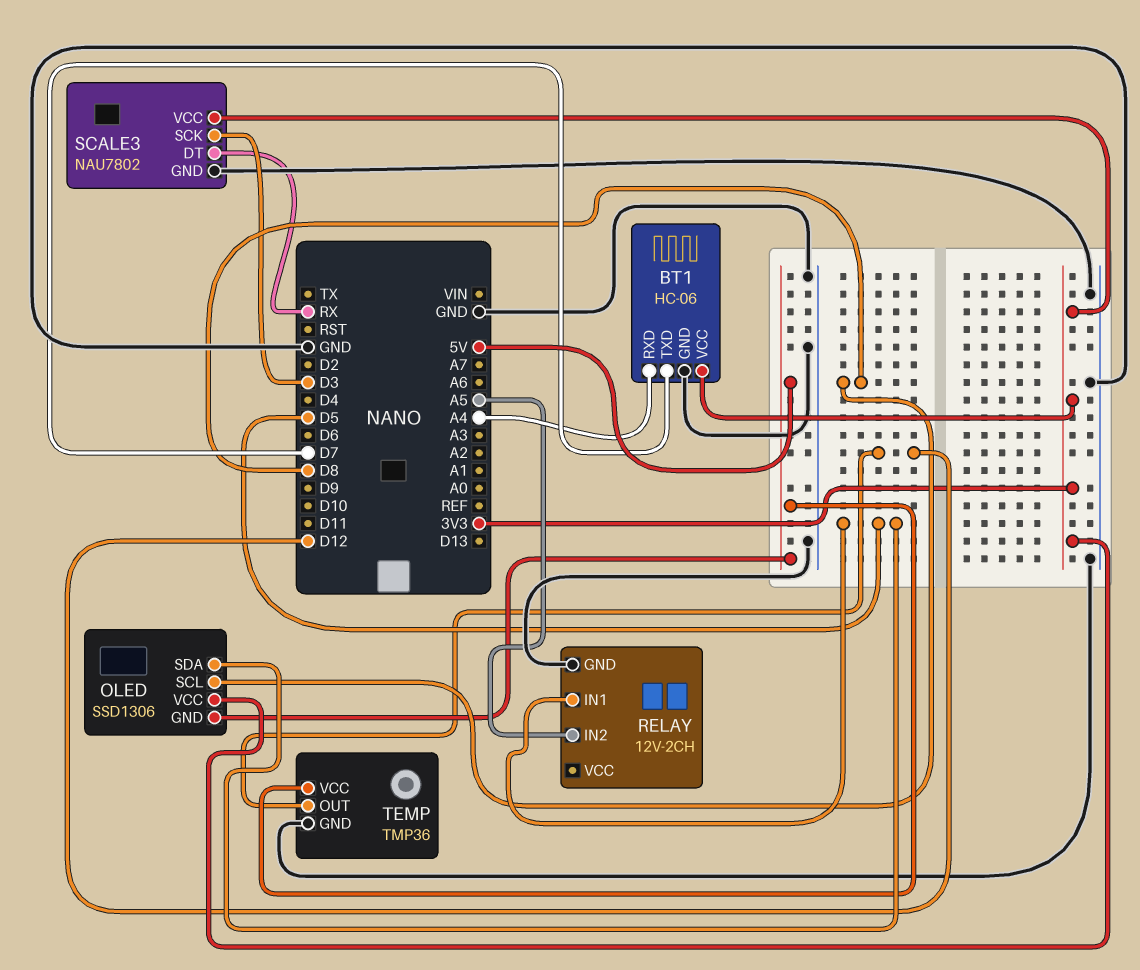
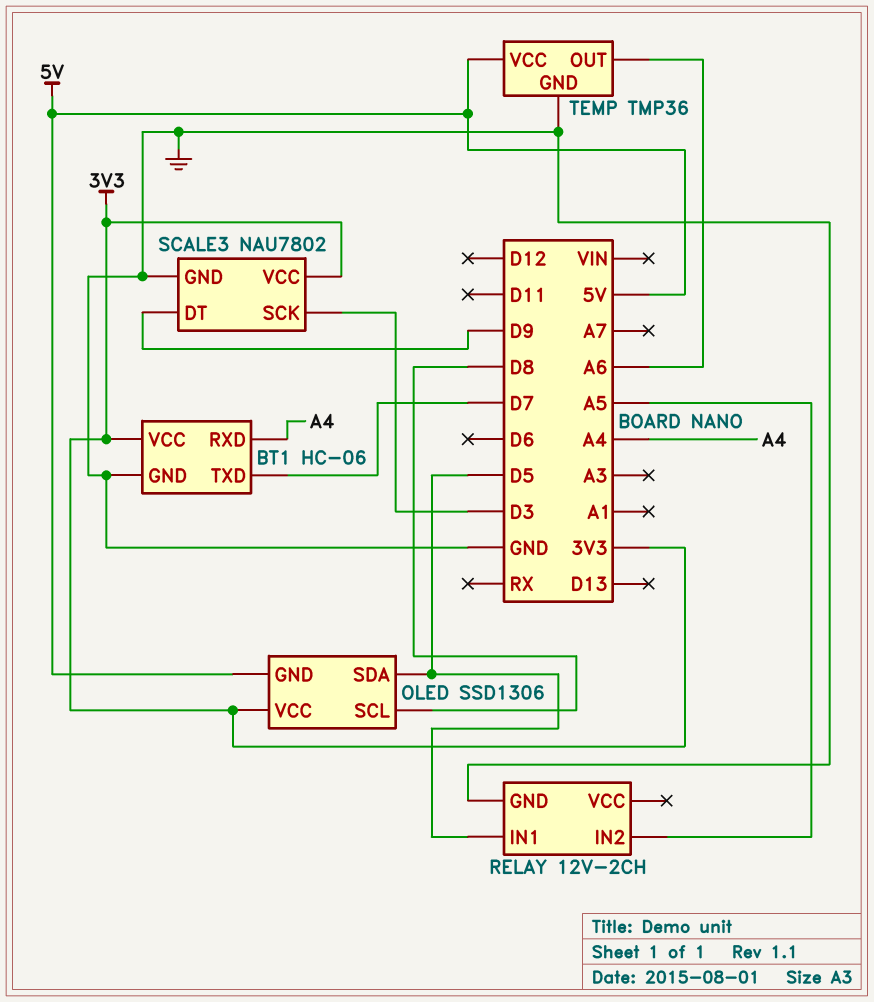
SCALE3 pin DT: RX -> D9
TEMP pin OUT: D12 -> A6

